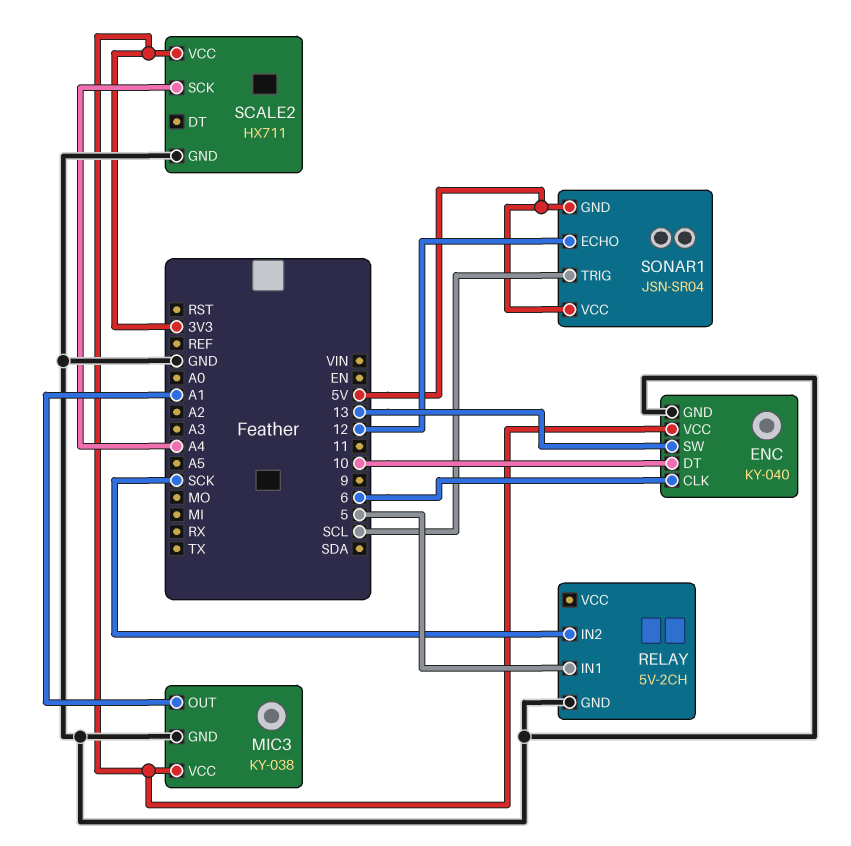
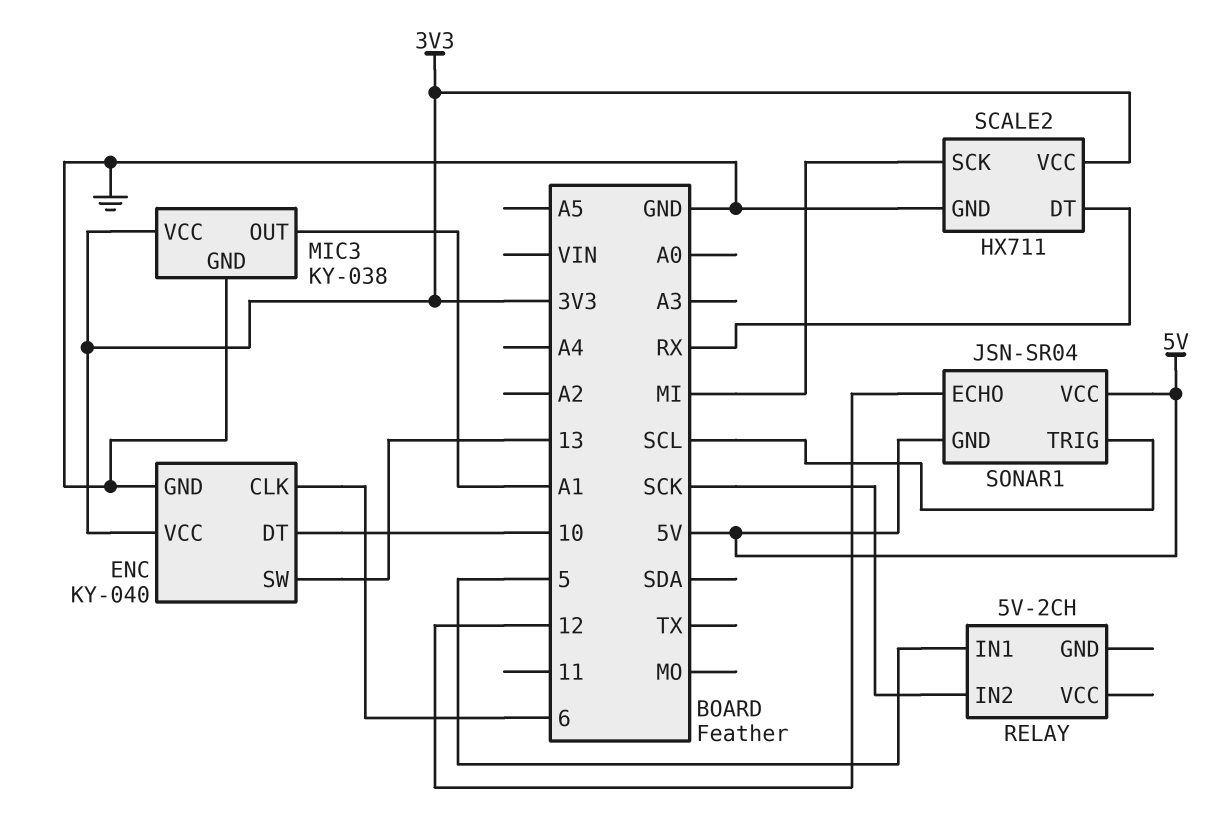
RELAY pin GND: GND -> none
SCALE2 pin DT: none -> RX
SCALE2 pin SCK: A4 -> MI

